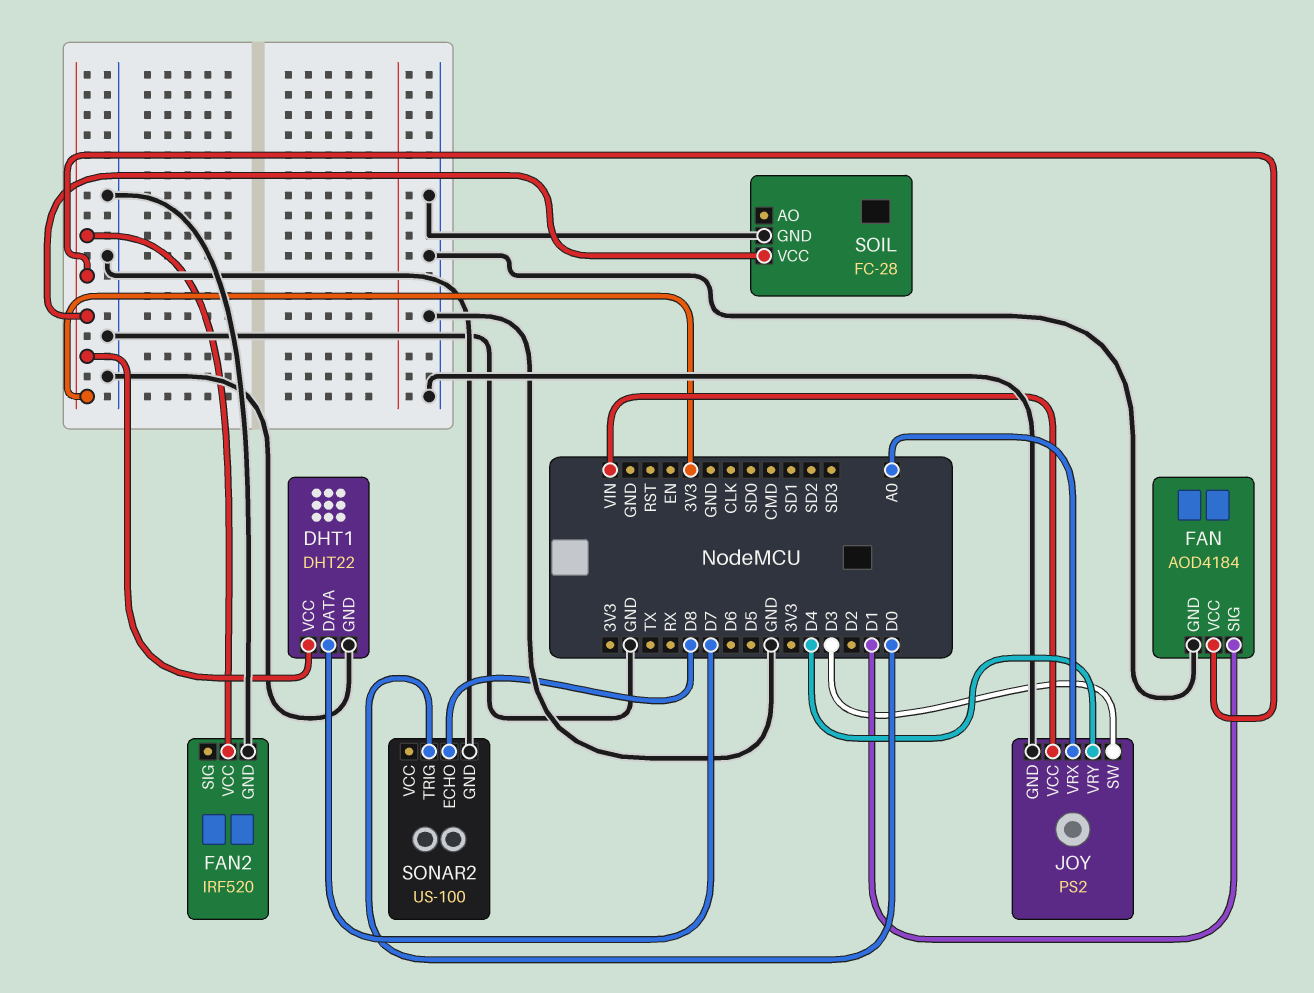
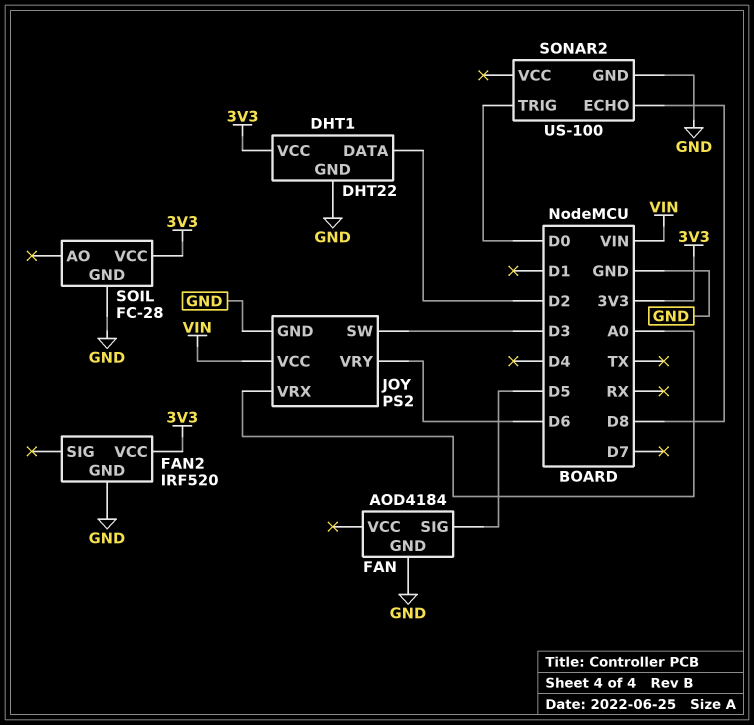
DHT1 pin DATA: D7 -> D2
FAN pin SIG: D1 -> D5
FAN pin VCC: 3V3 -> none
JOY pin VRY: D4 -> D6

